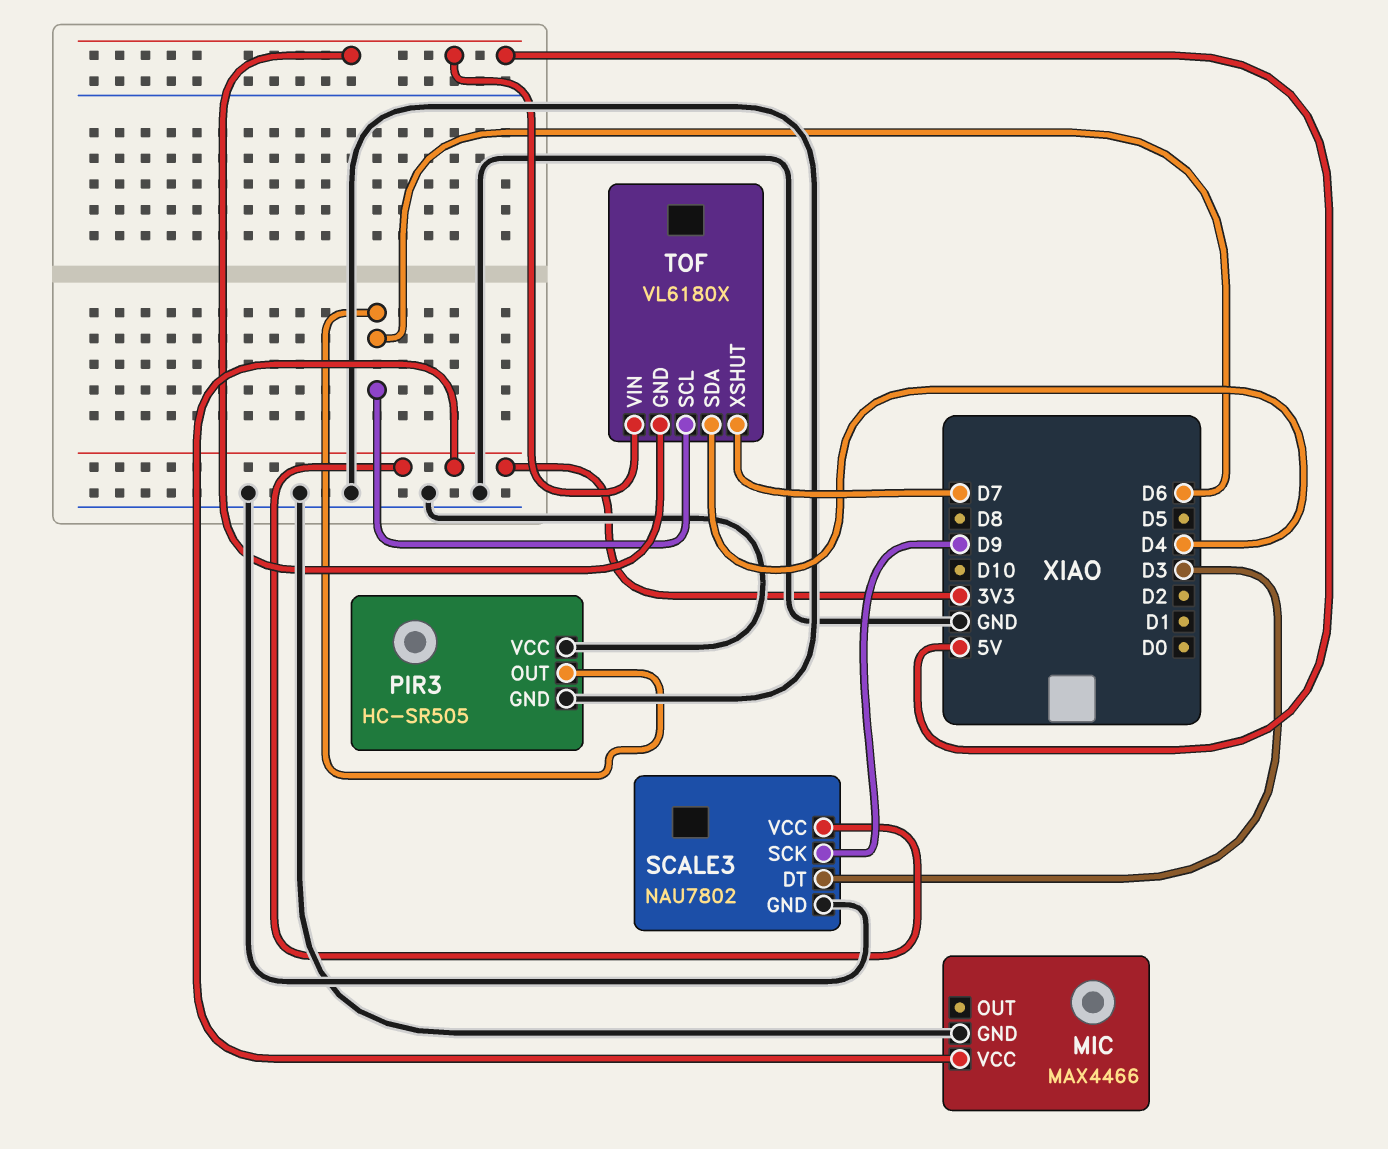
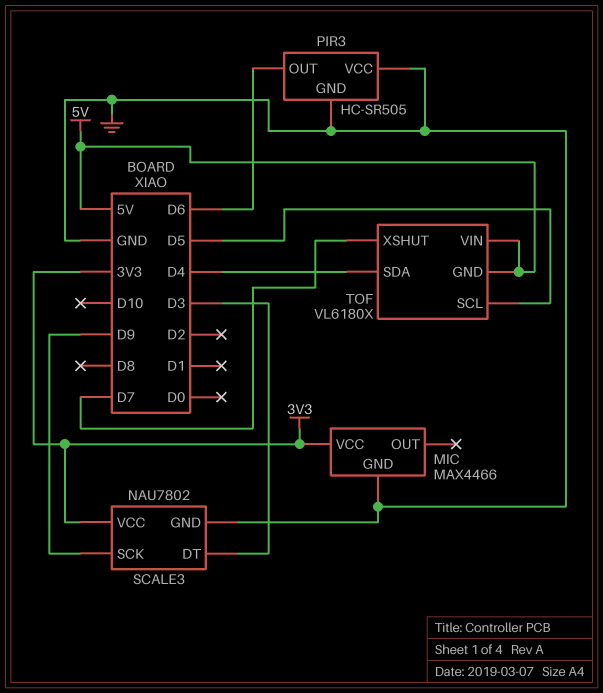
TOF pin SCL: D6 -> D5

